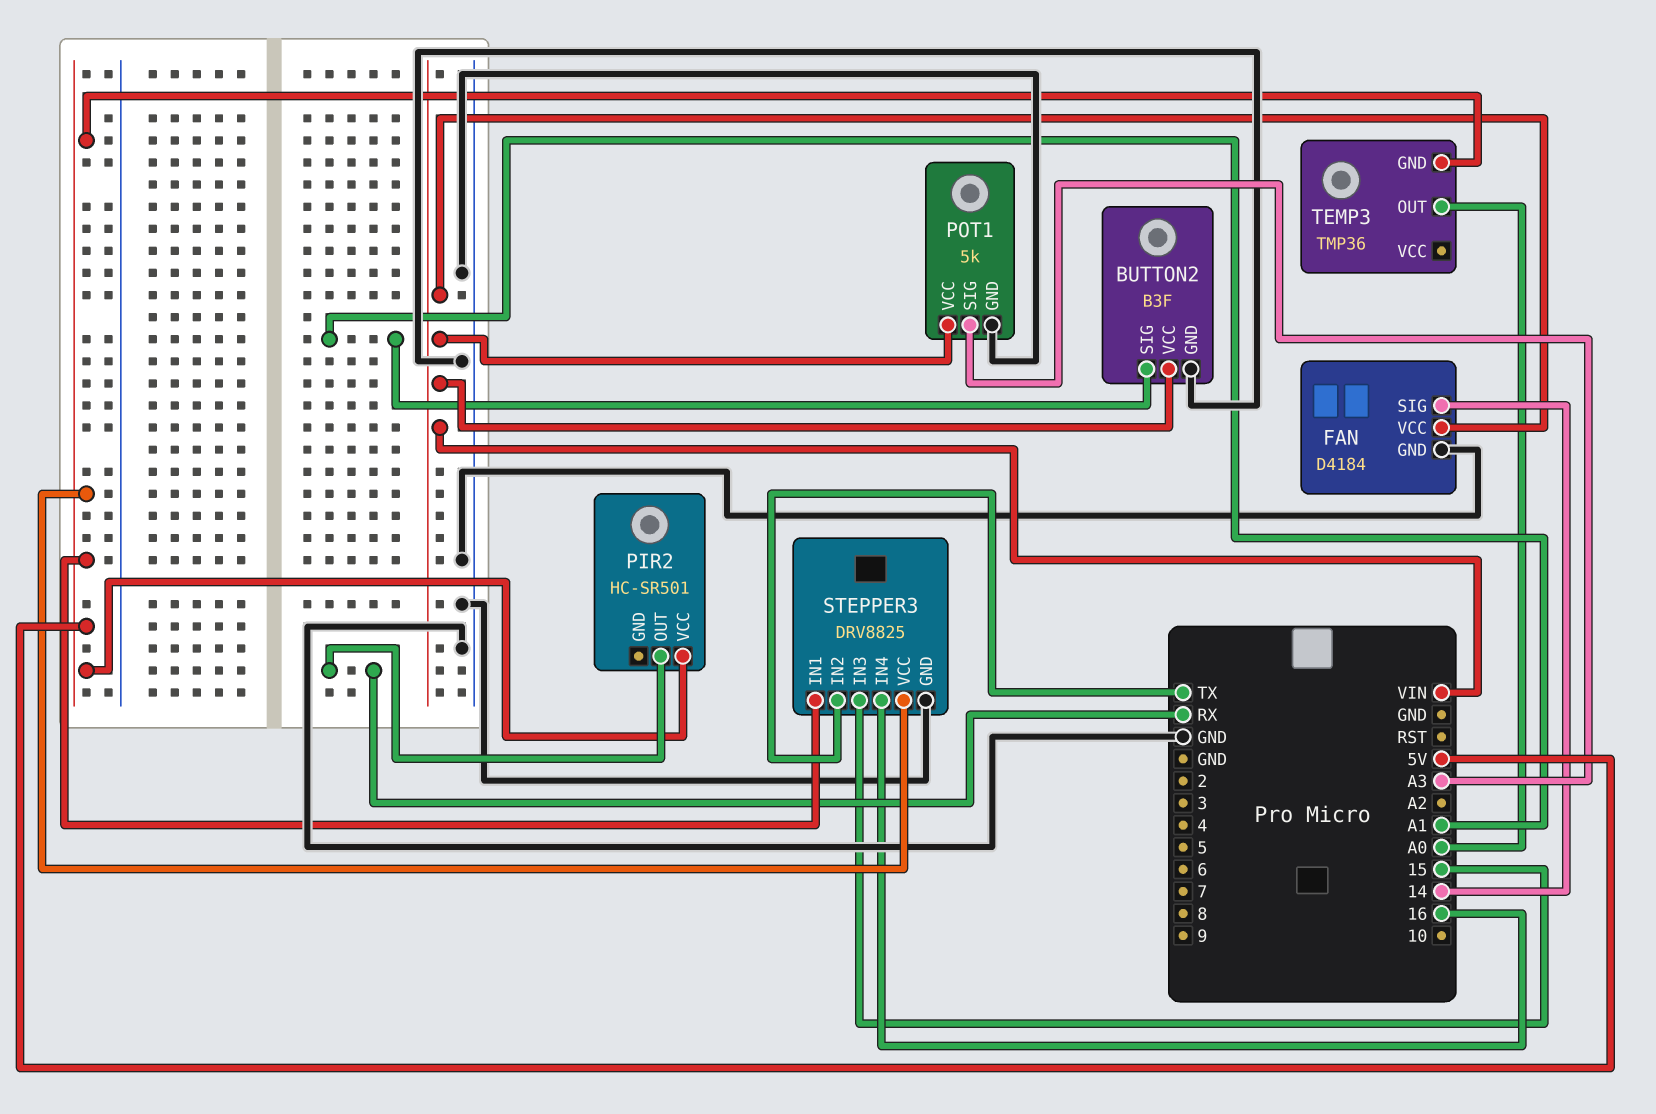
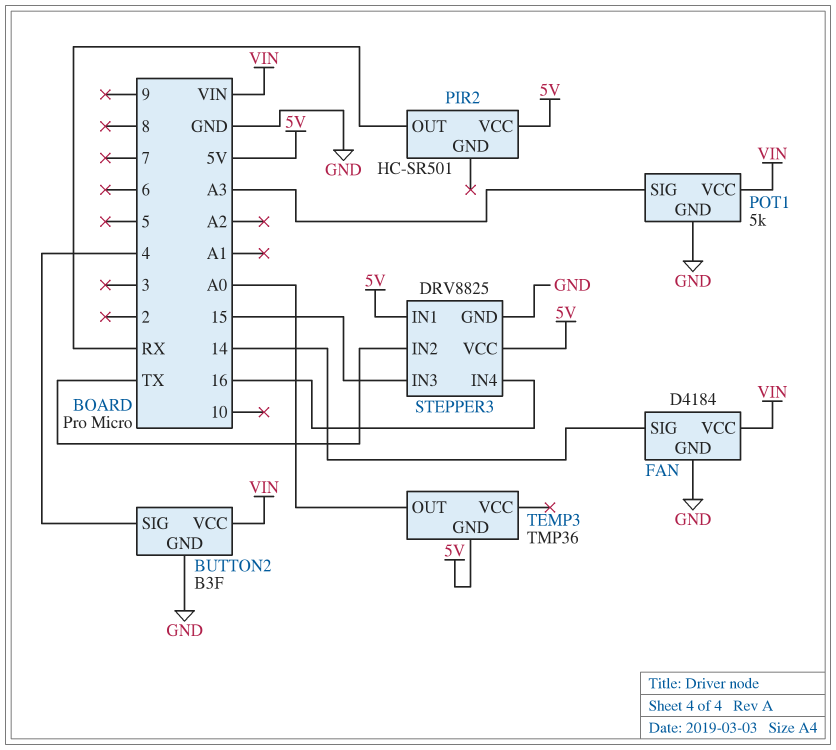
BUTTON2 pin SIG: A1 -> 4

